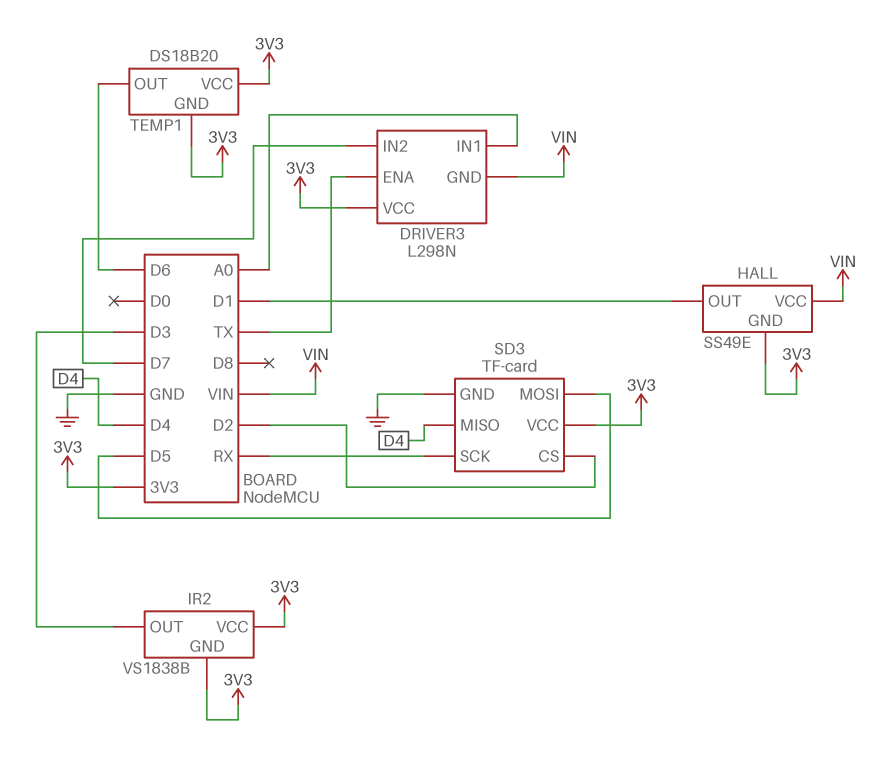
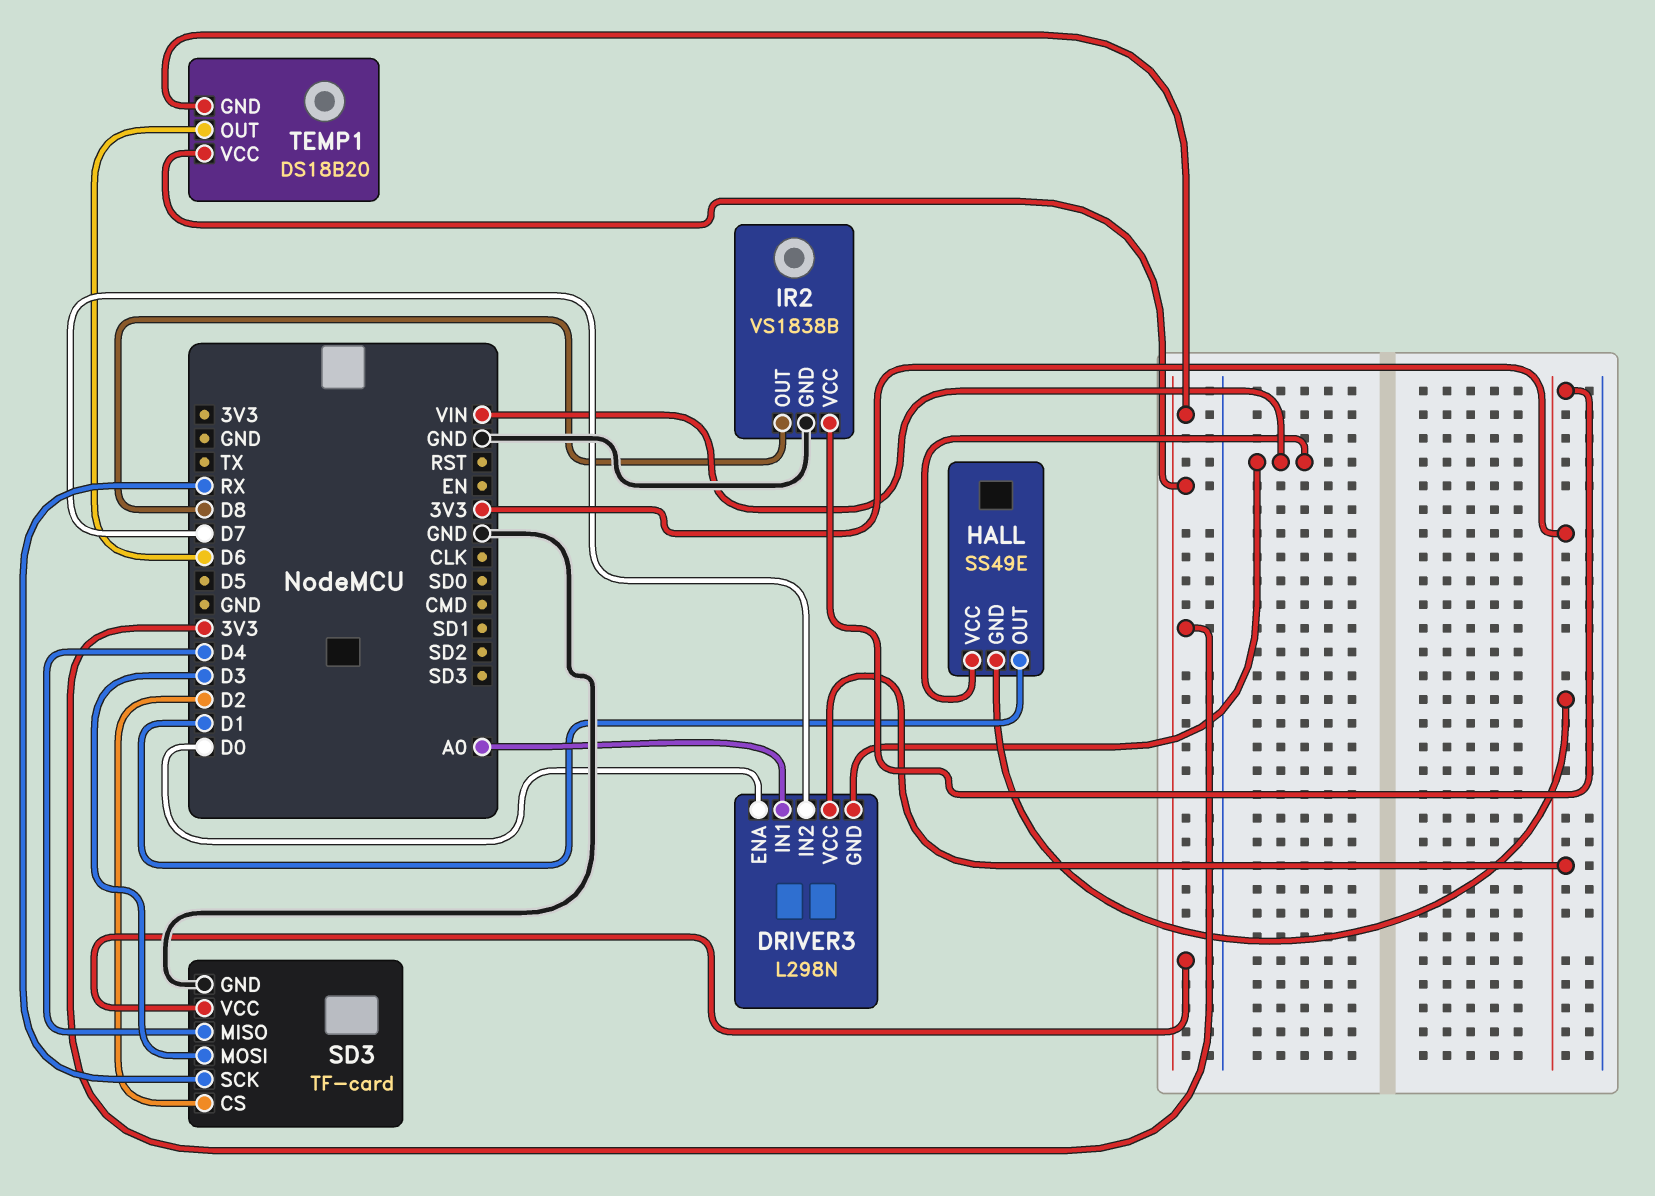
DRIVER3 pin ENA: TX -> D0
IR2 pin GND: 3V3 -> GND
IR2 pin OUT: D3 -> D8
SD3 pin MOSI: D5 -> D3

